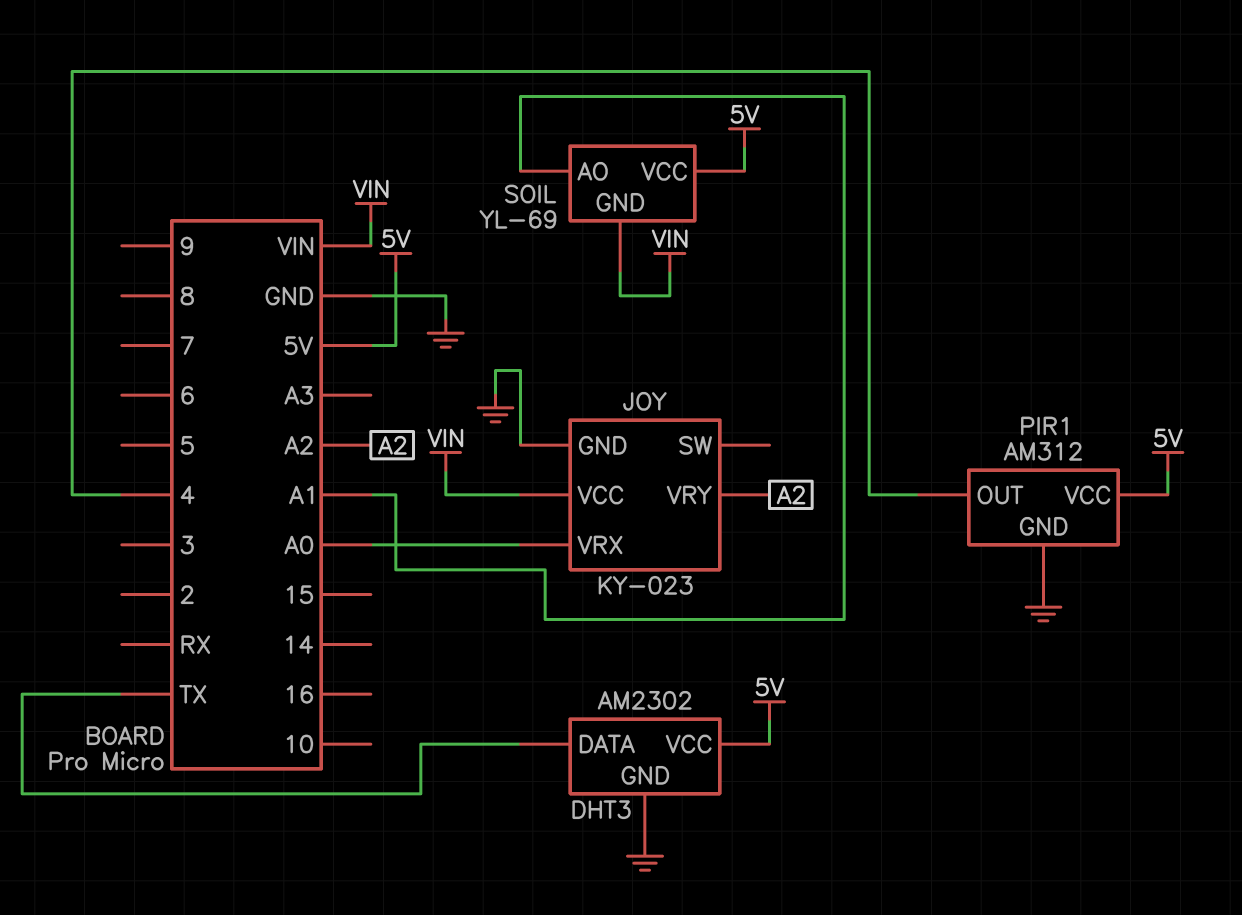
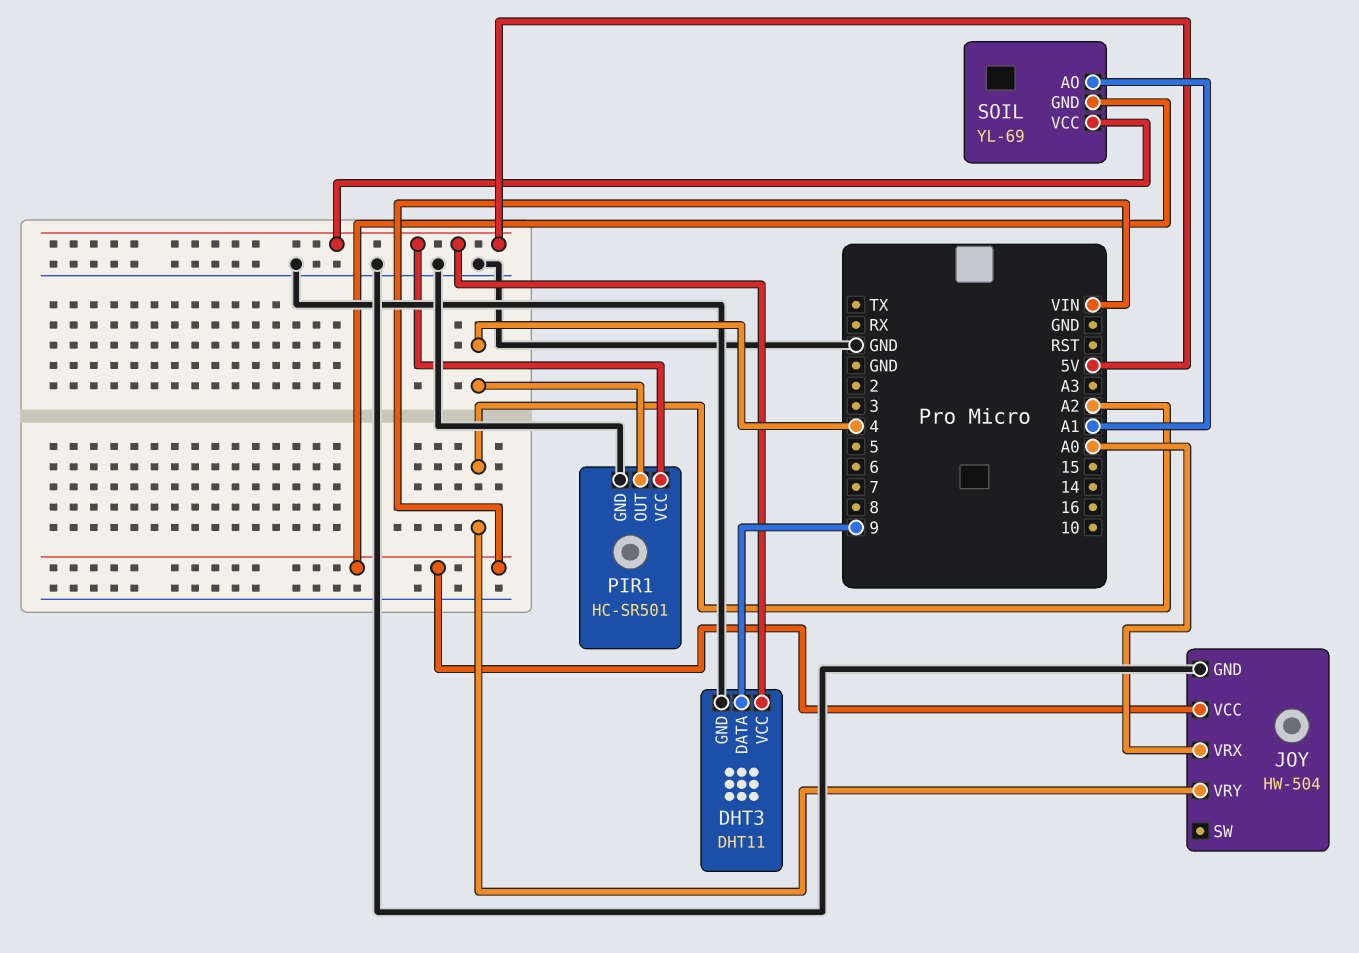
DHT3: AM2302 -> DHT11
DHT3 pin DATA: TX -> 9
JOY: KY-023 -> HW-504
PIR1: AM312 -> HC-SR501

